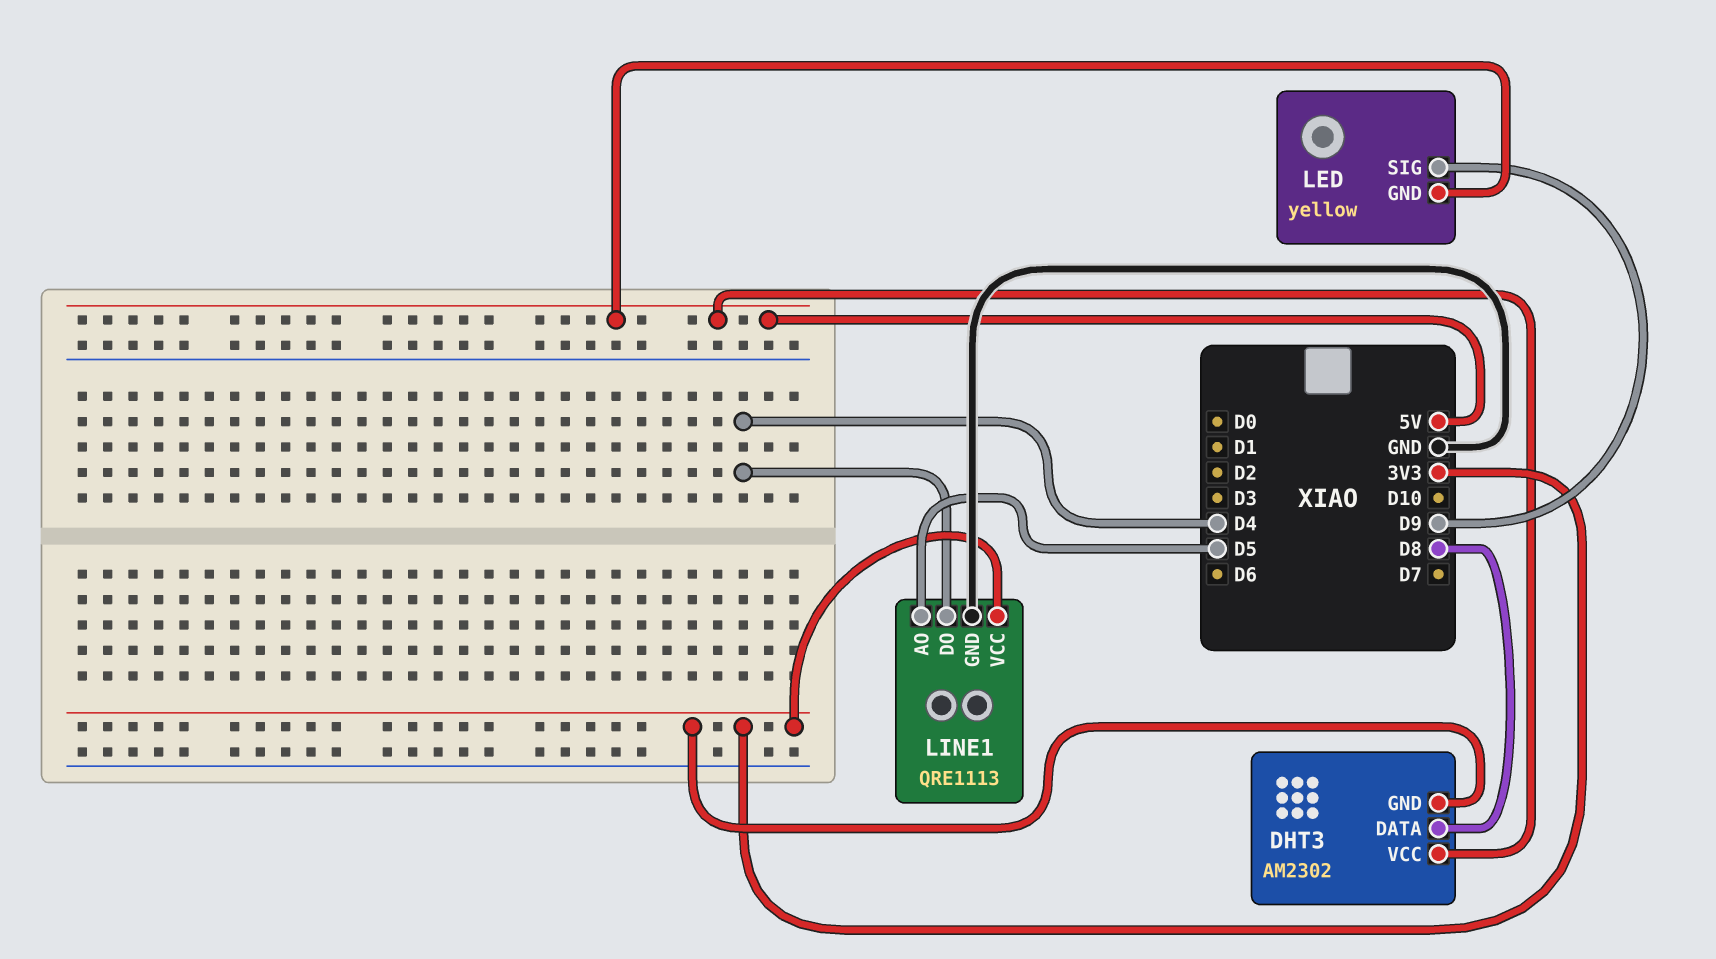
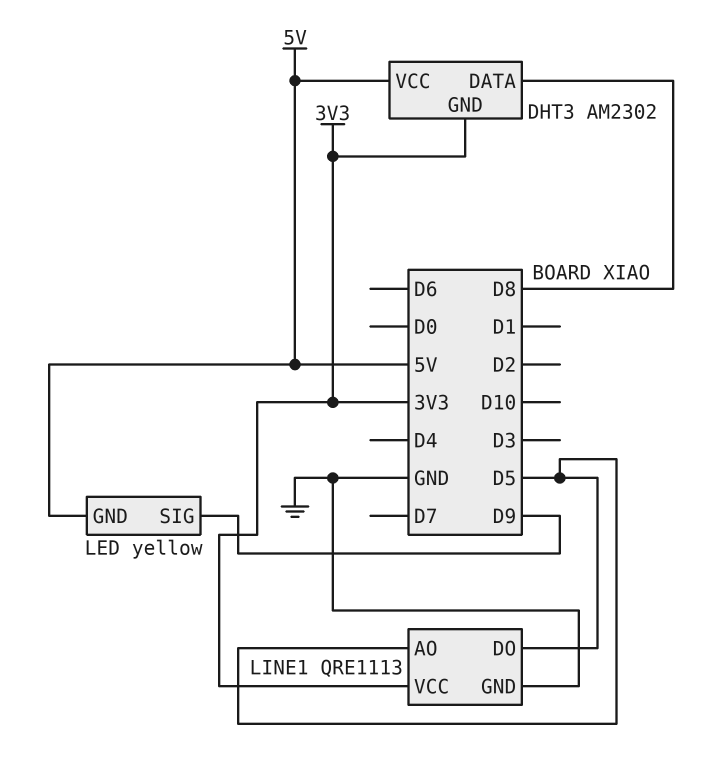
LINE1 pin DO: D4 -> D5

